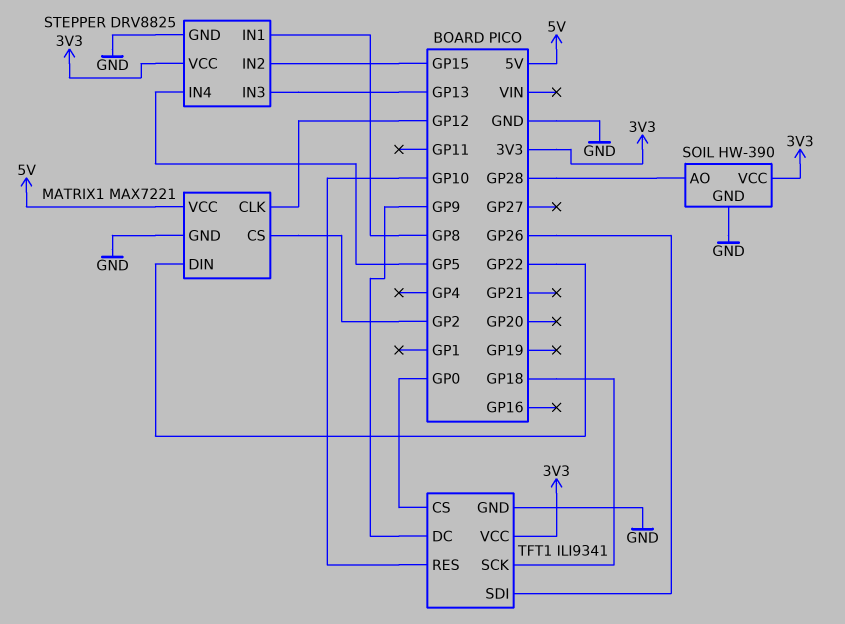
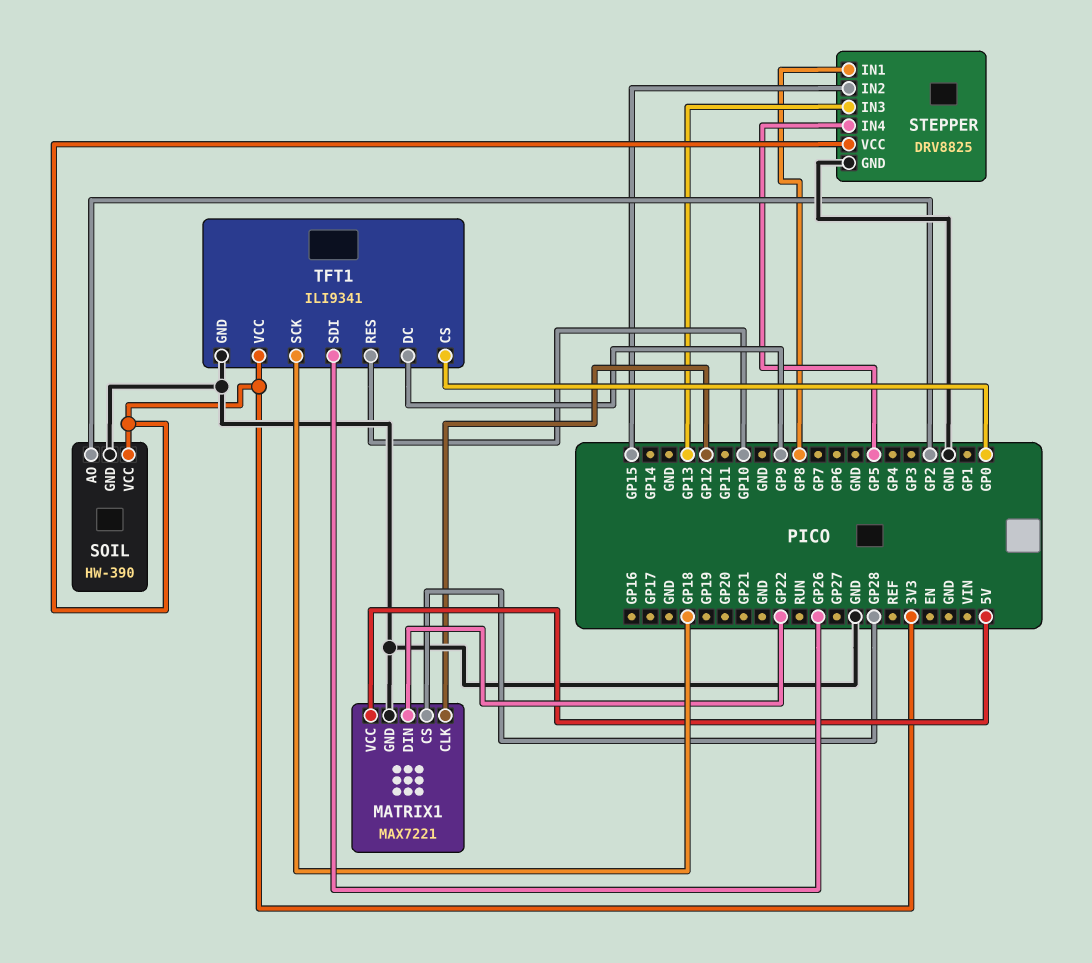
MATRIX1 pin CS: GP2 -> GP28
SOIL pin AO: GP28 -> GP2

